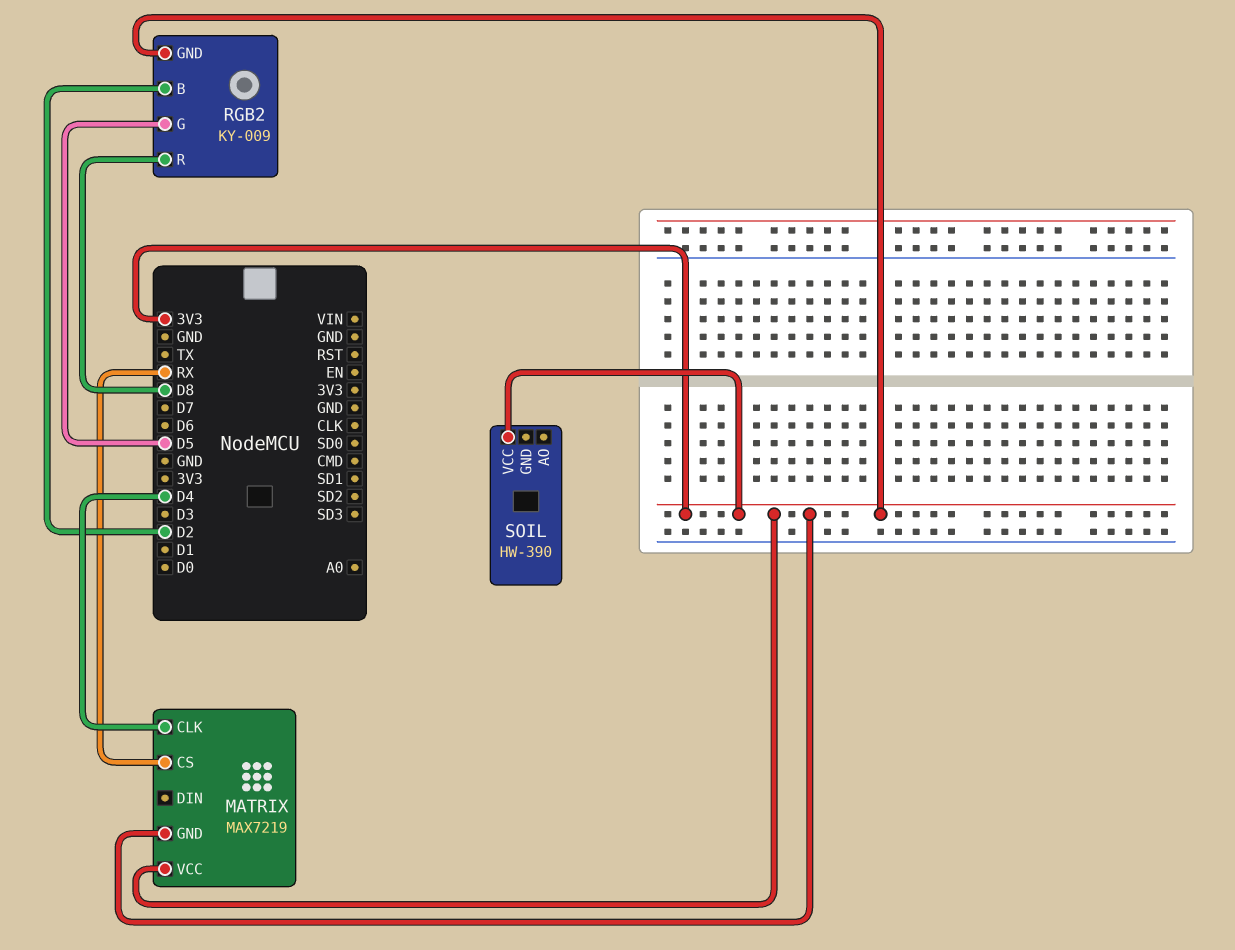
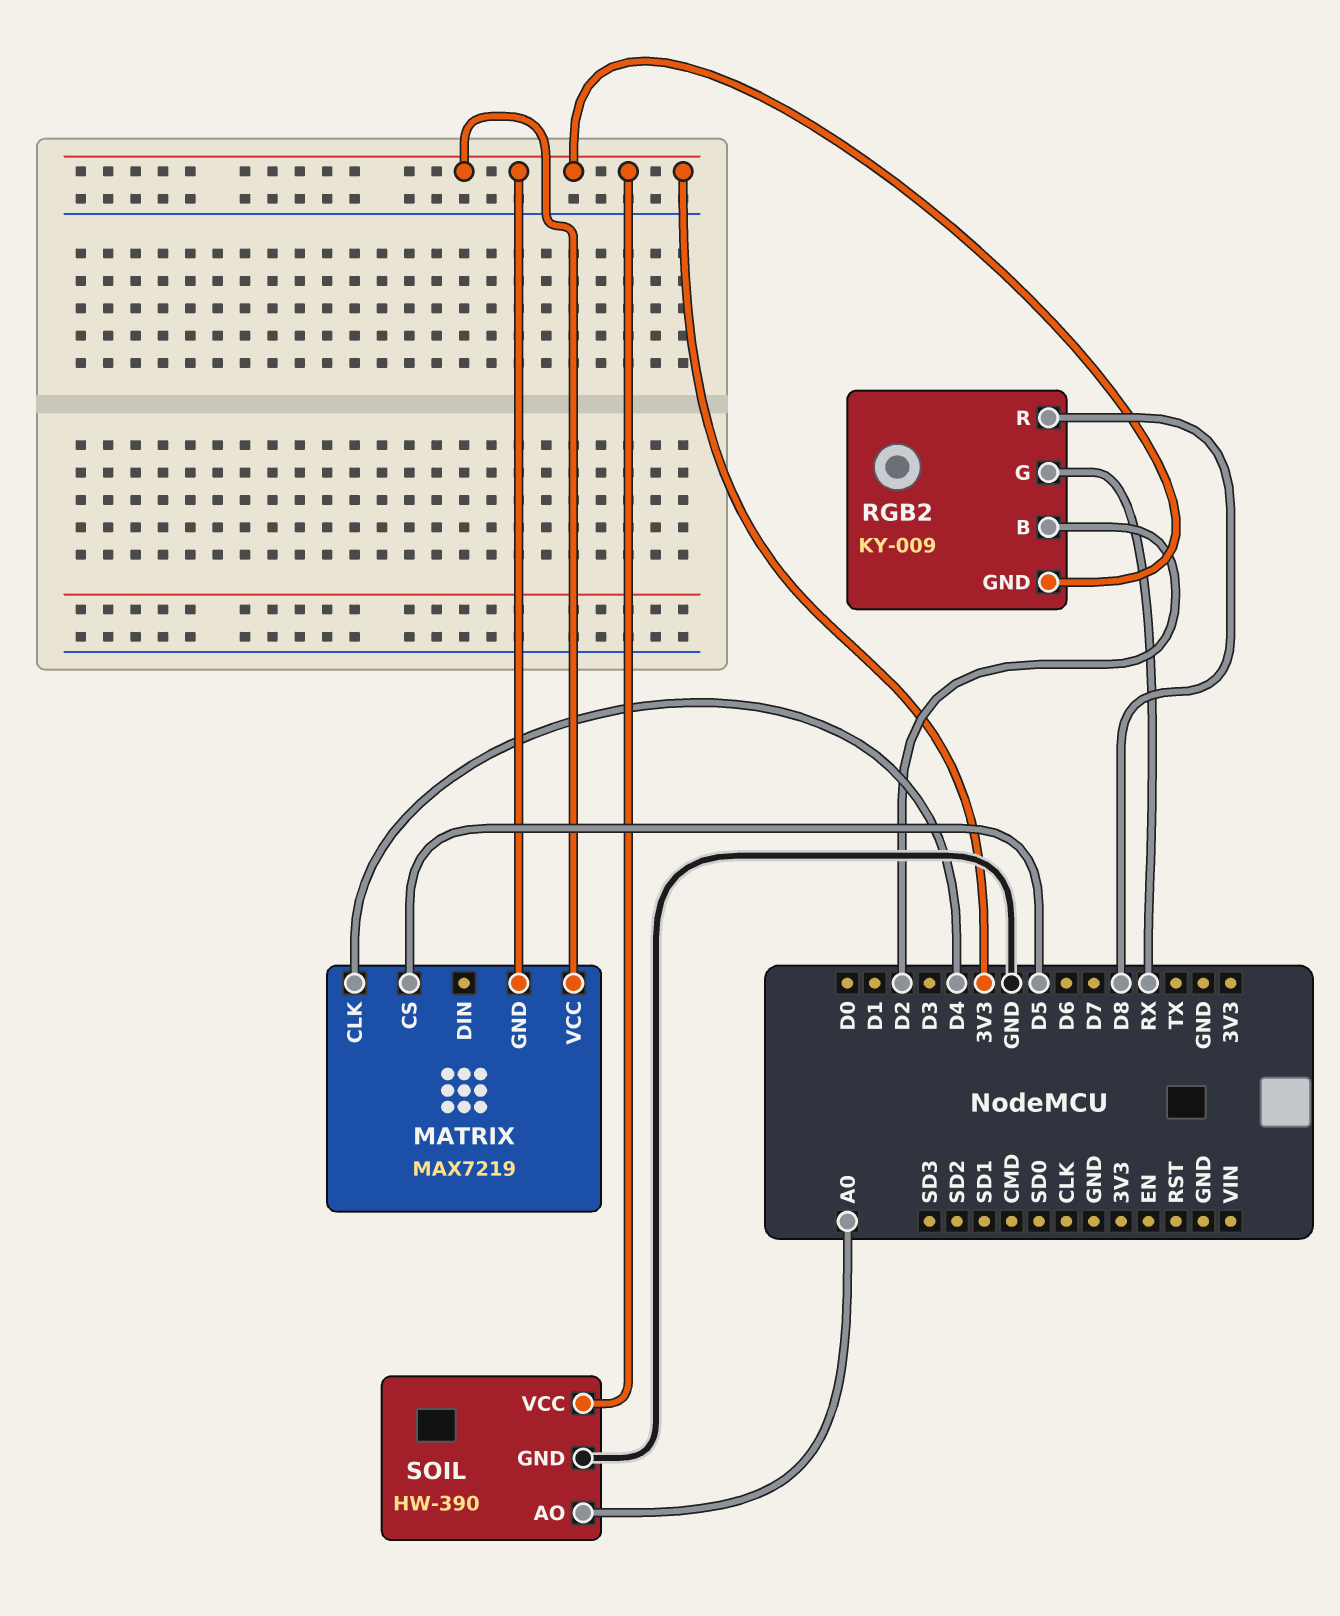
MATRIX pin CS: RX -> D5
RGB2 pin G: D5 -> RX
SOIL pin AO: none -> A0
SOIL pin GND: none -> GND

